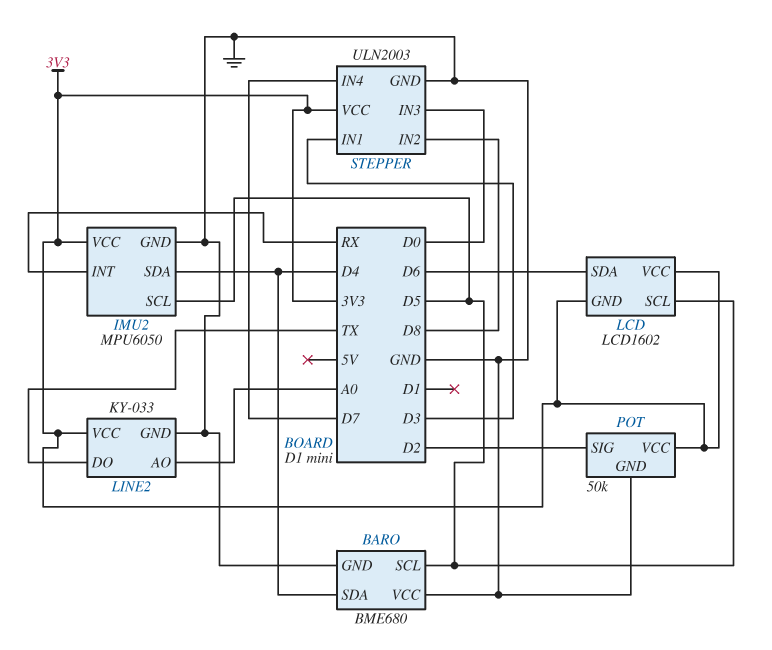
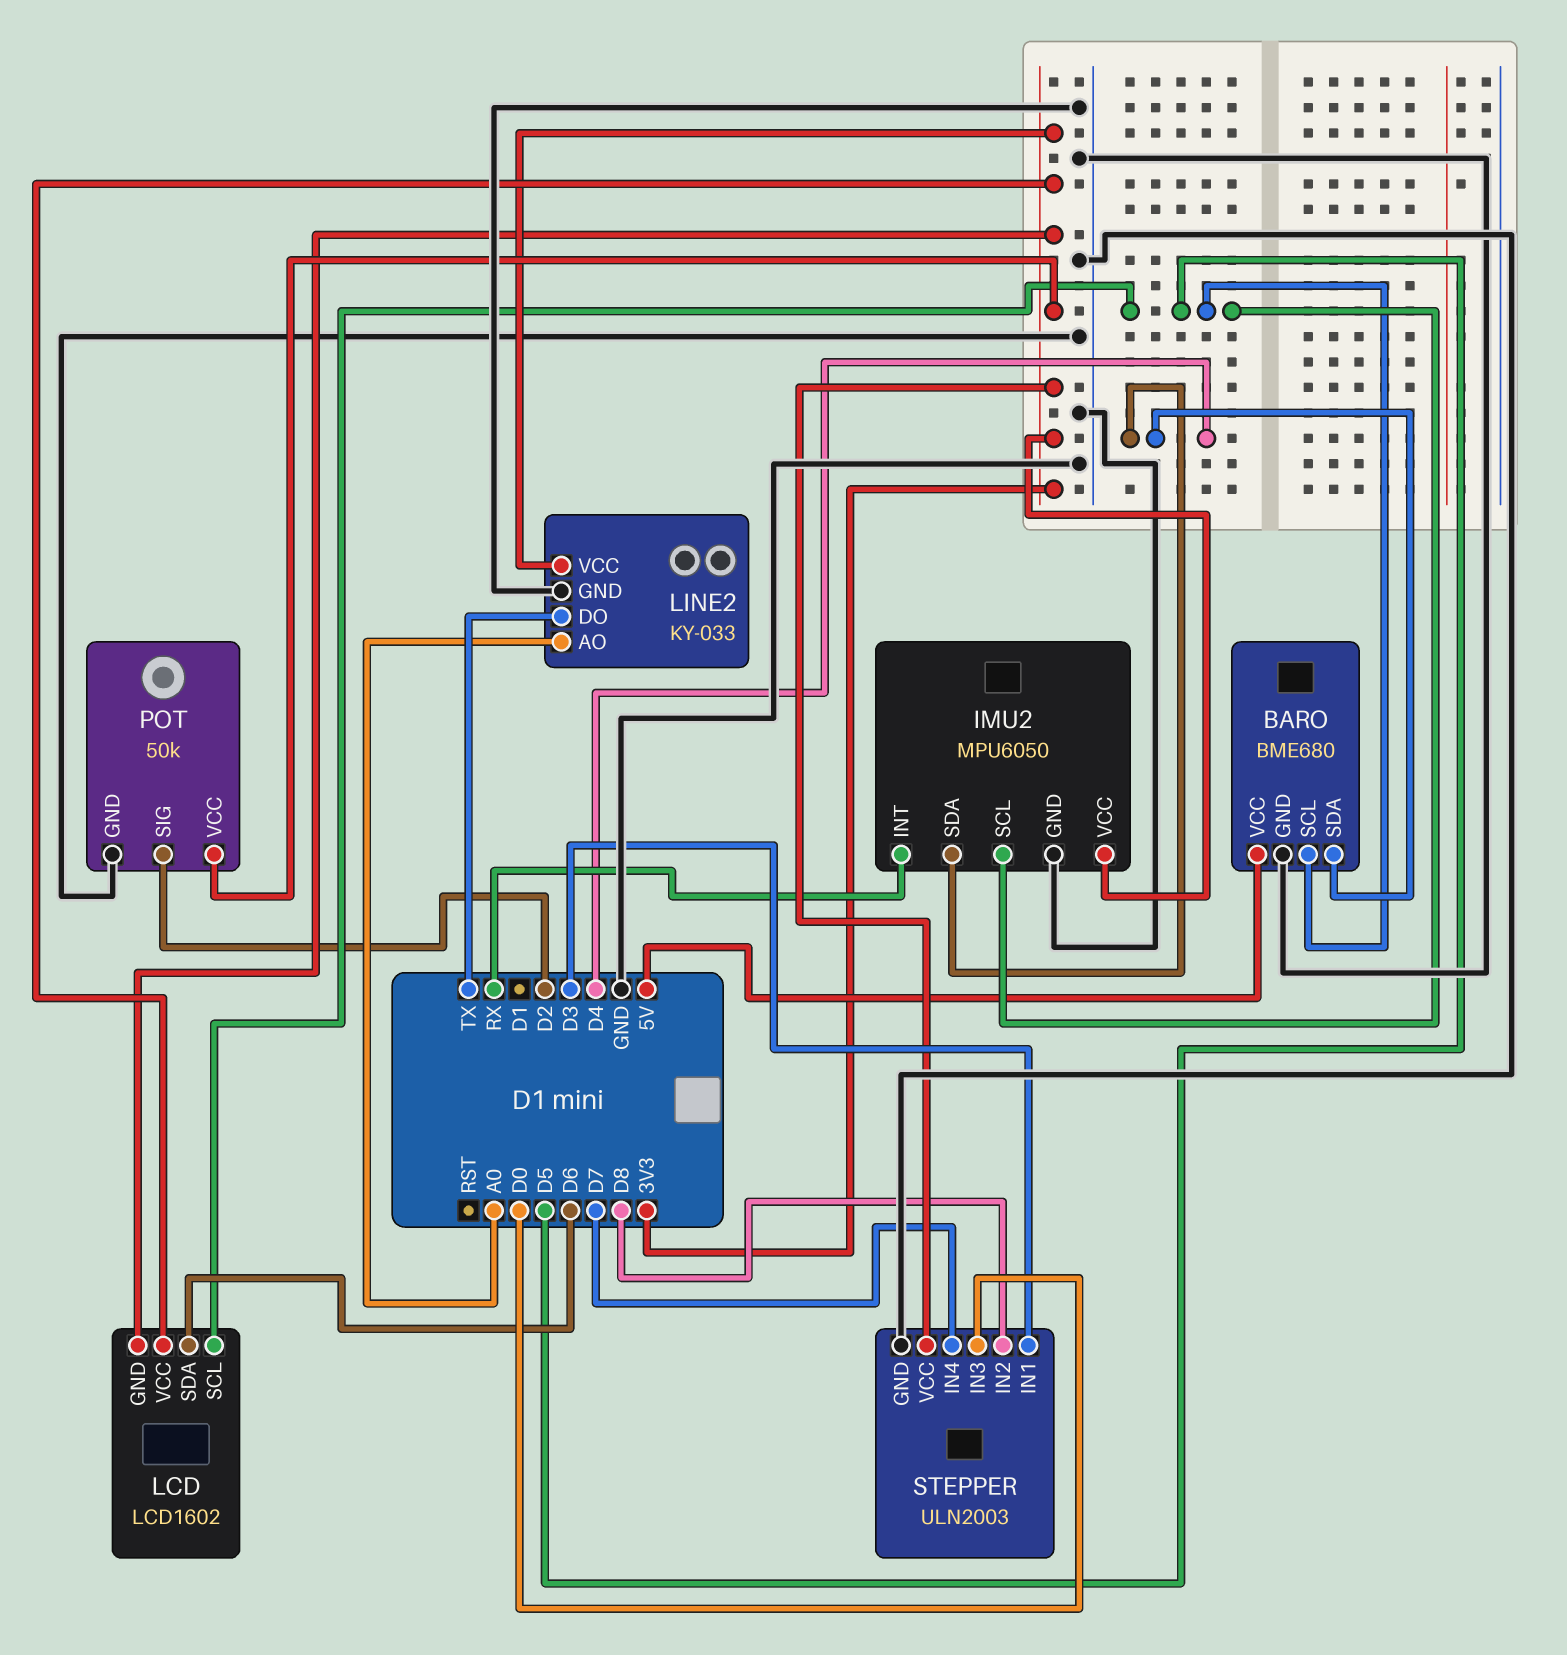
BARO pin VCC: GND -> 5V

